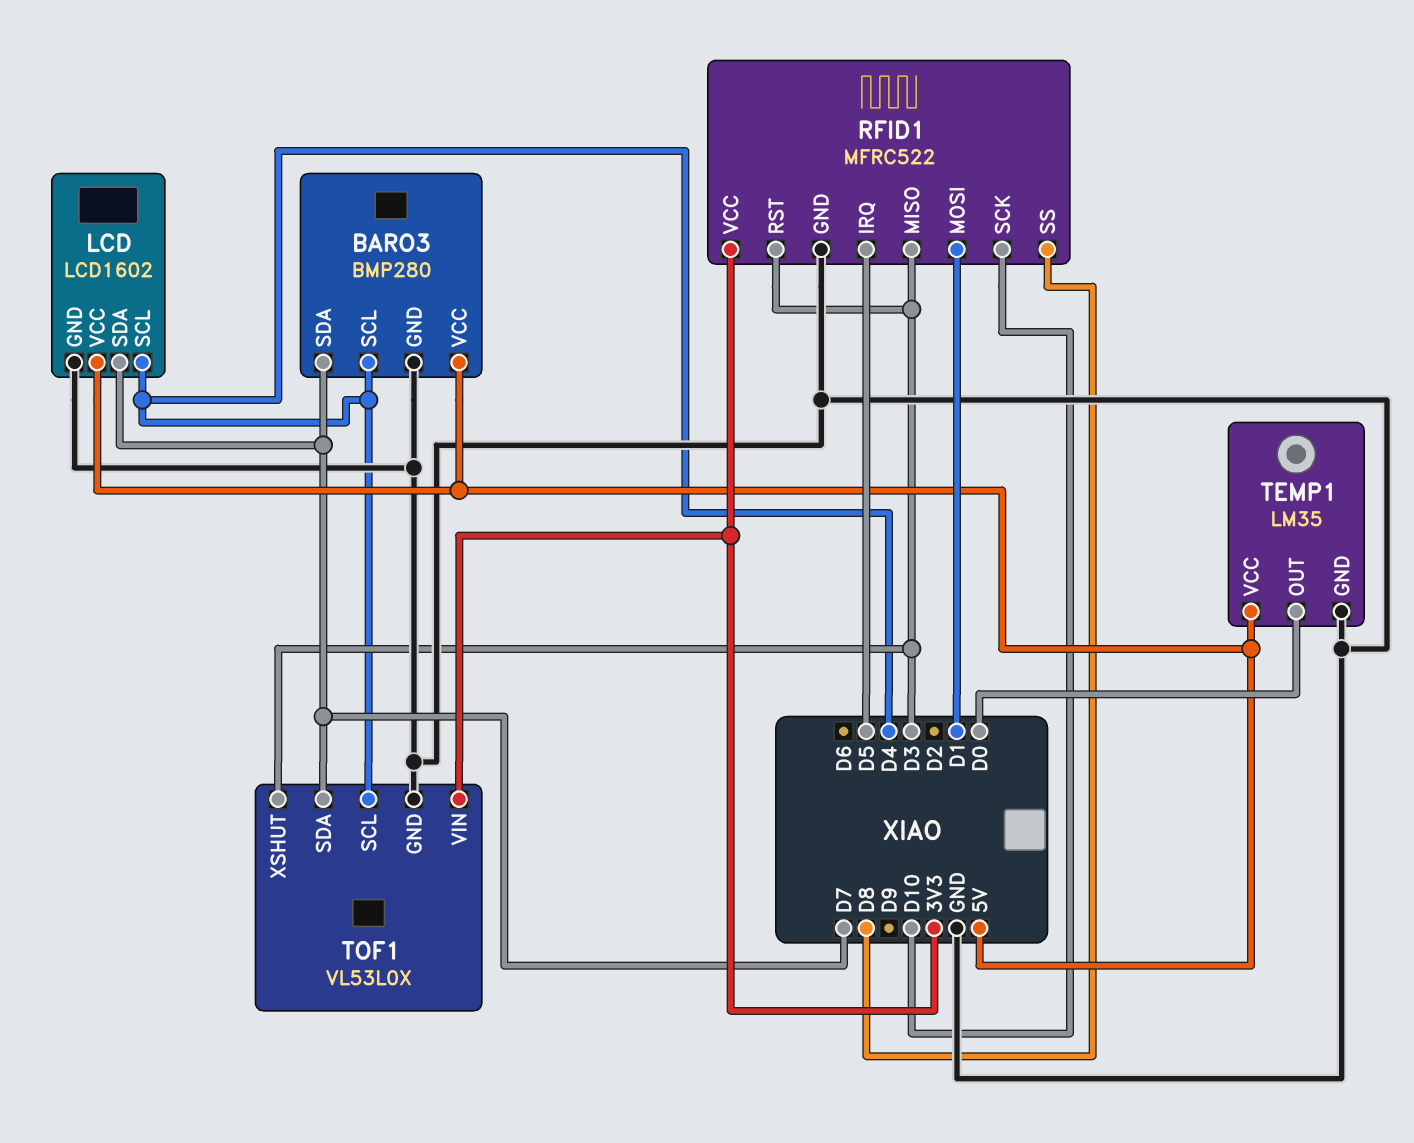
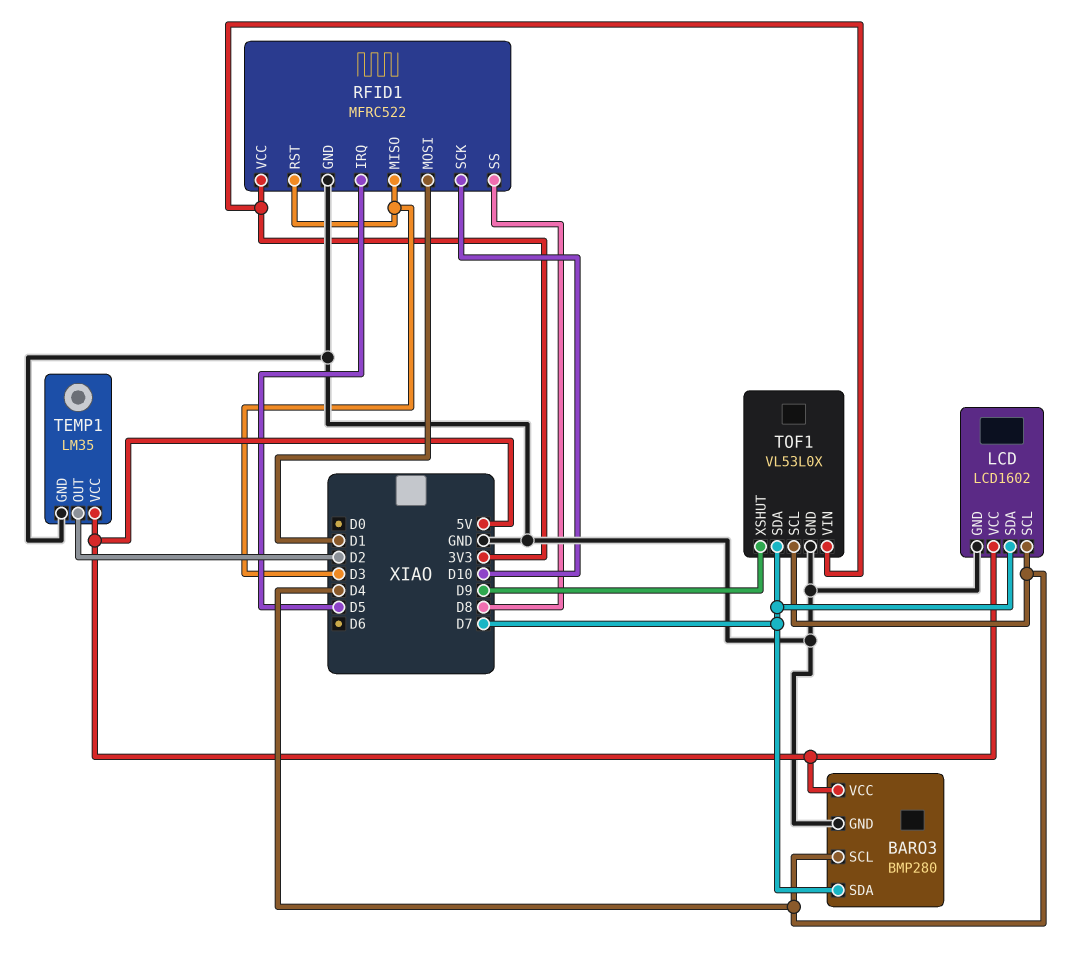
TEMP1 pin OUT: D0 -> D2
TOF1 pin XSHUT: D3 -> D9

